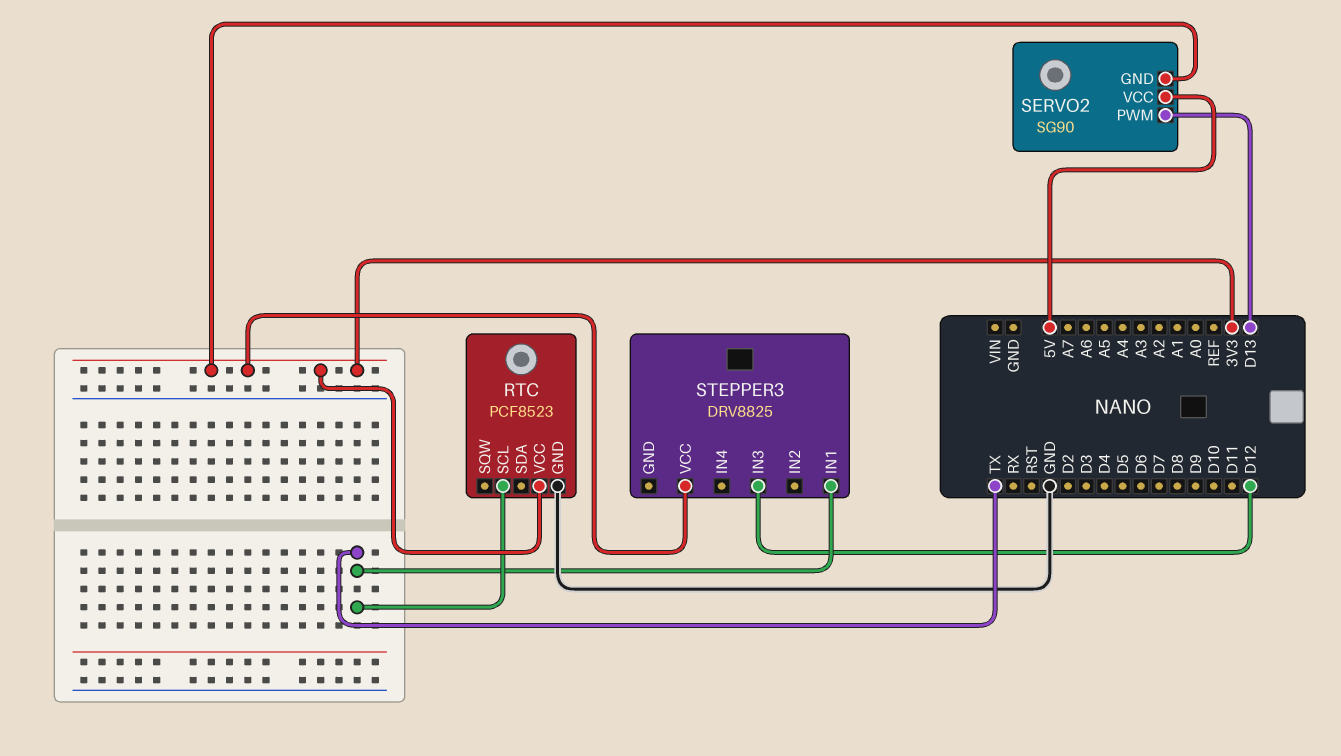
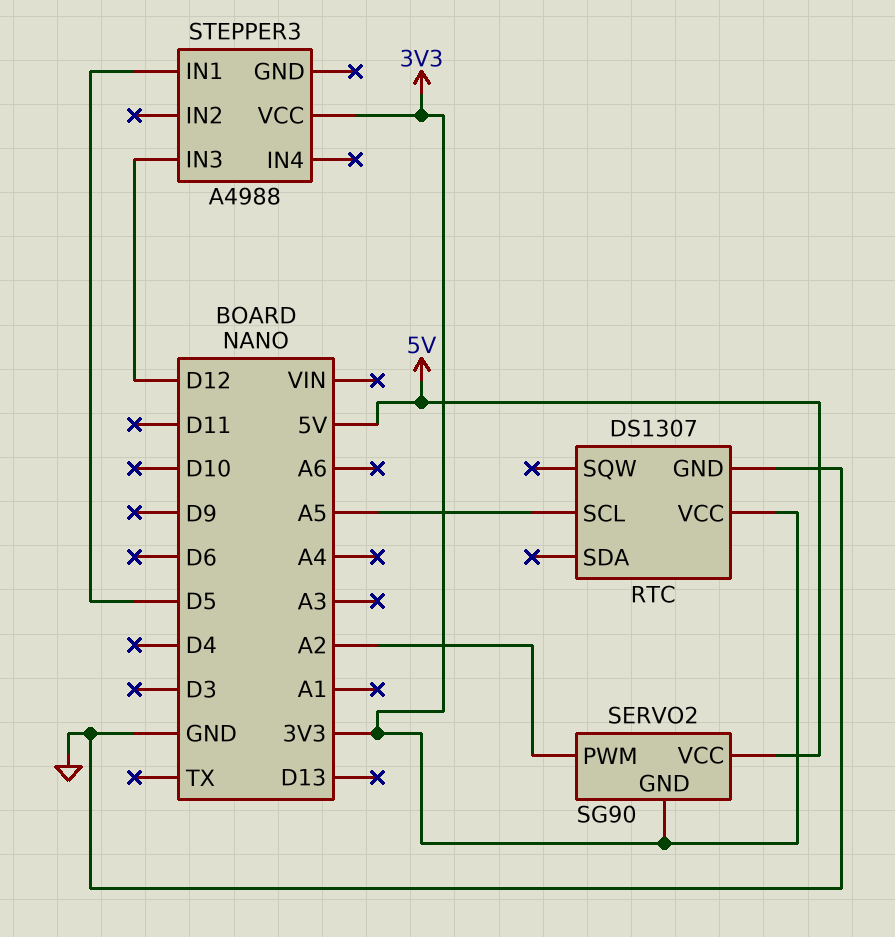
RTC: PCF8523 -> DS1307
RTC pin SCL: TX -> A5
SERVO2 pin PWM: D13 -> A2
STEPPER3: DRV8825 -> A4988
STEPPER3 pin IN1: TX -> D5

